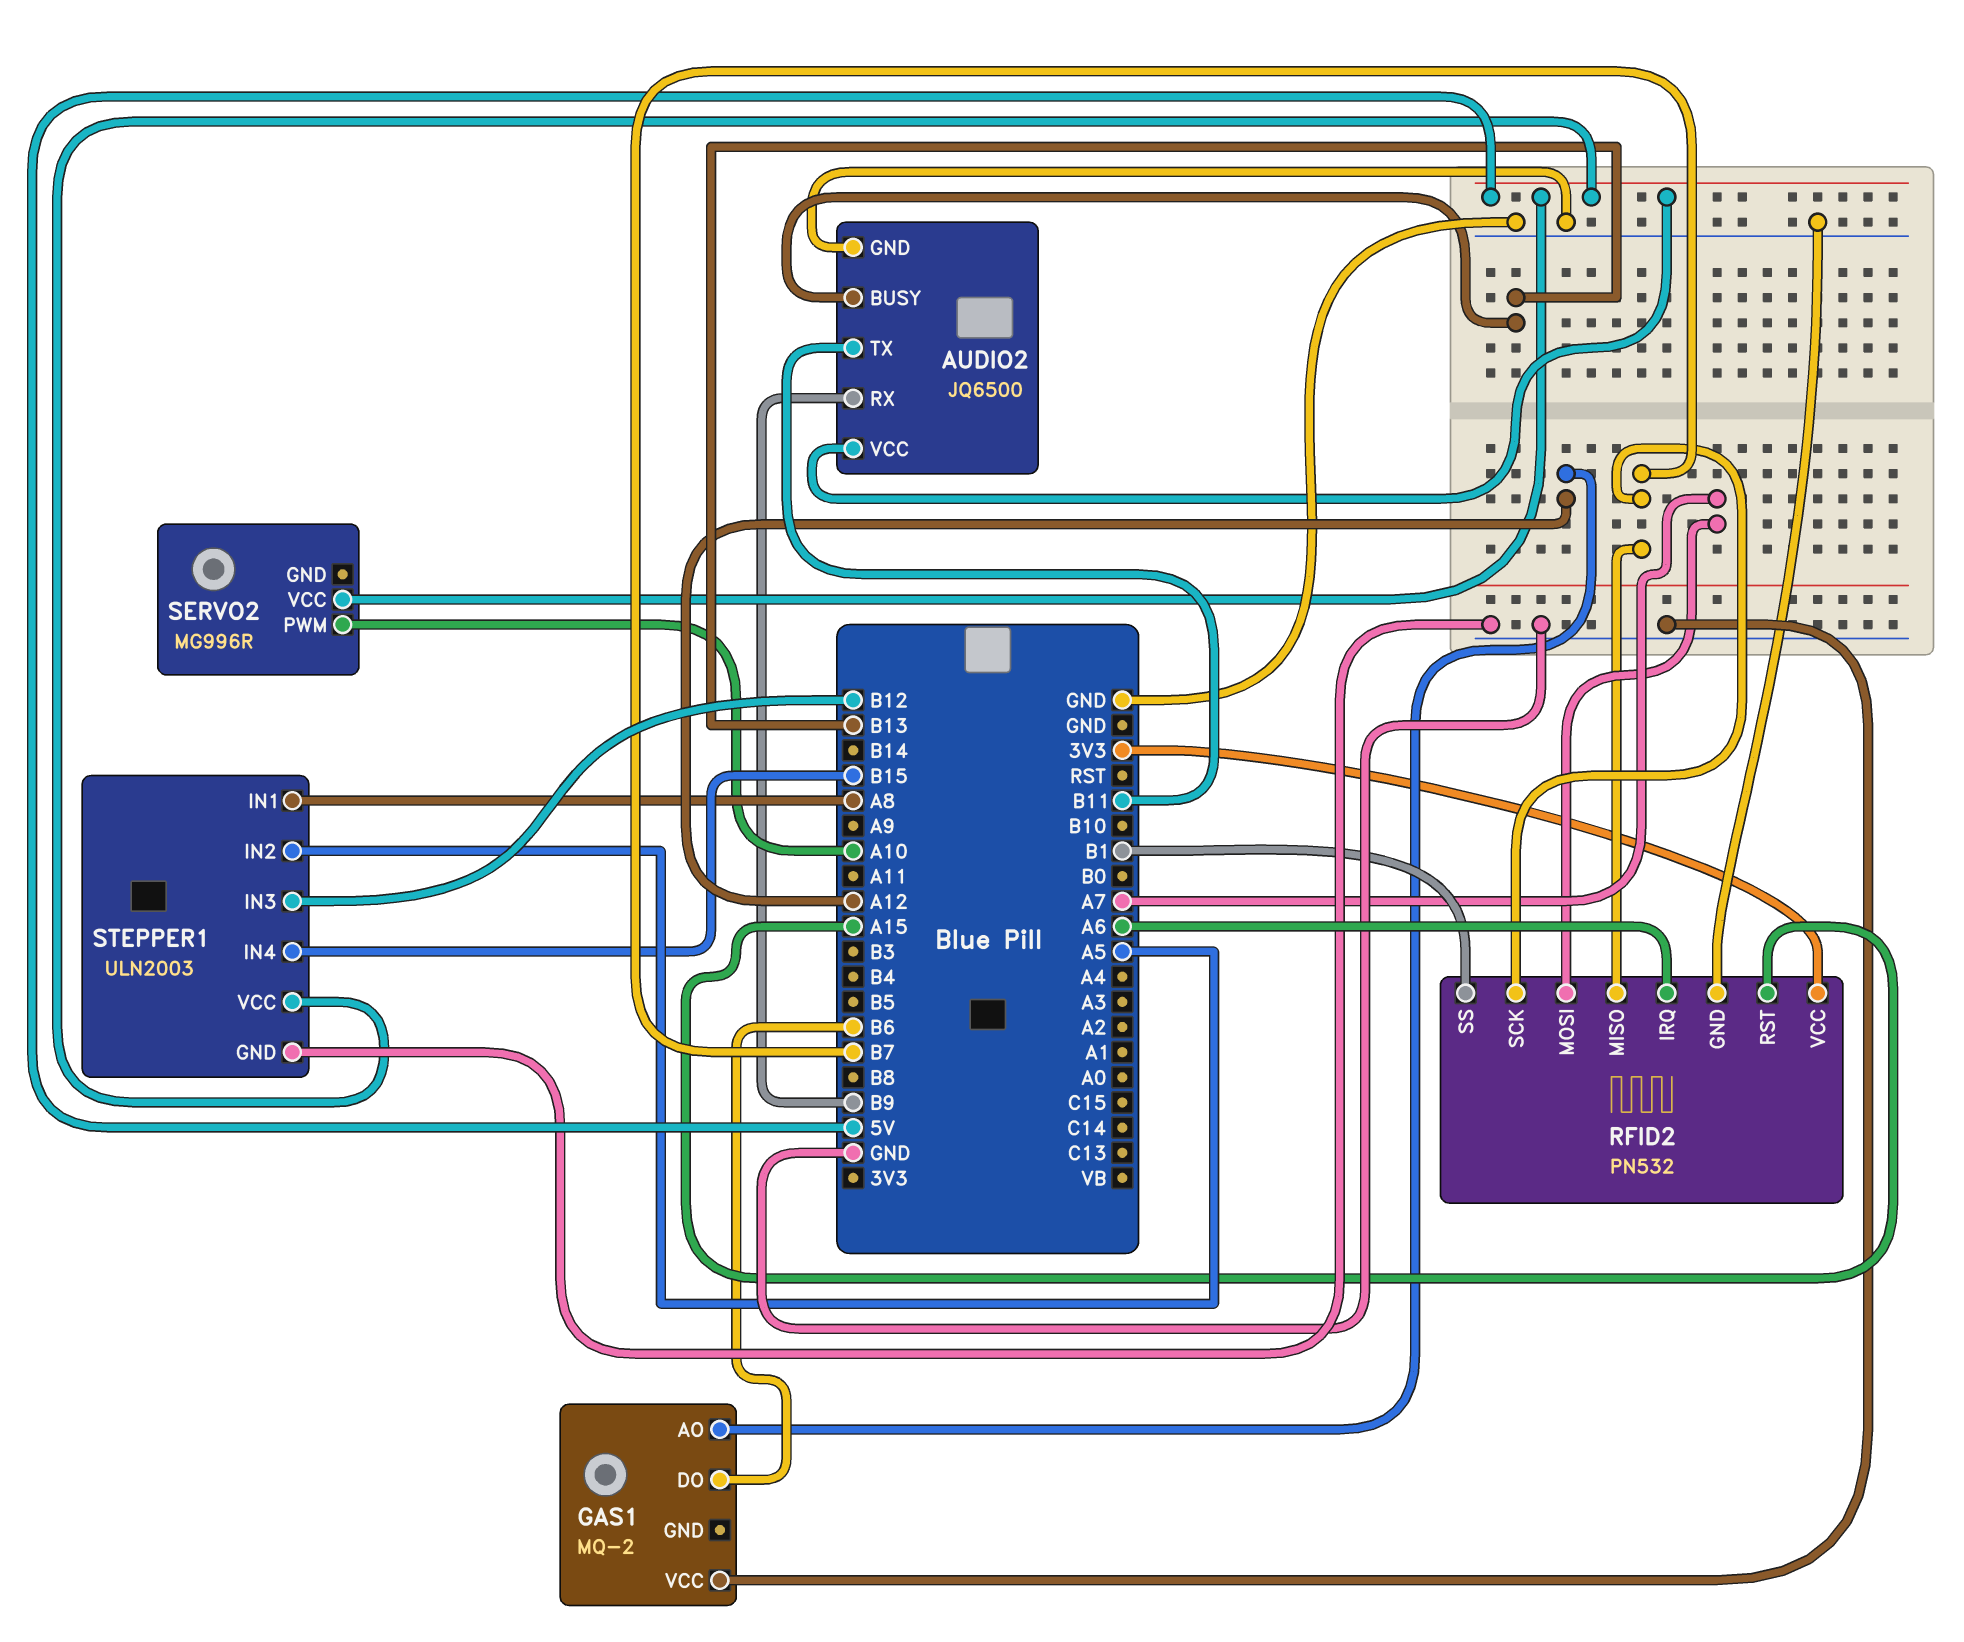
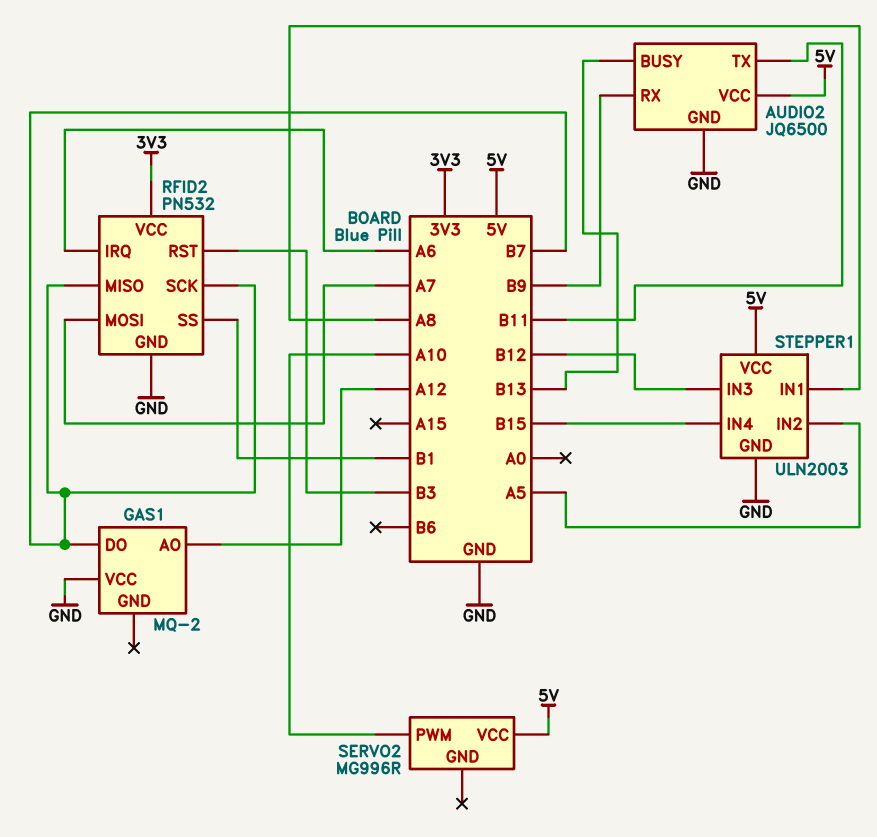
GAS1 pin DO: B6 -> B7
RFID2 pin RST: A15 -> B3

